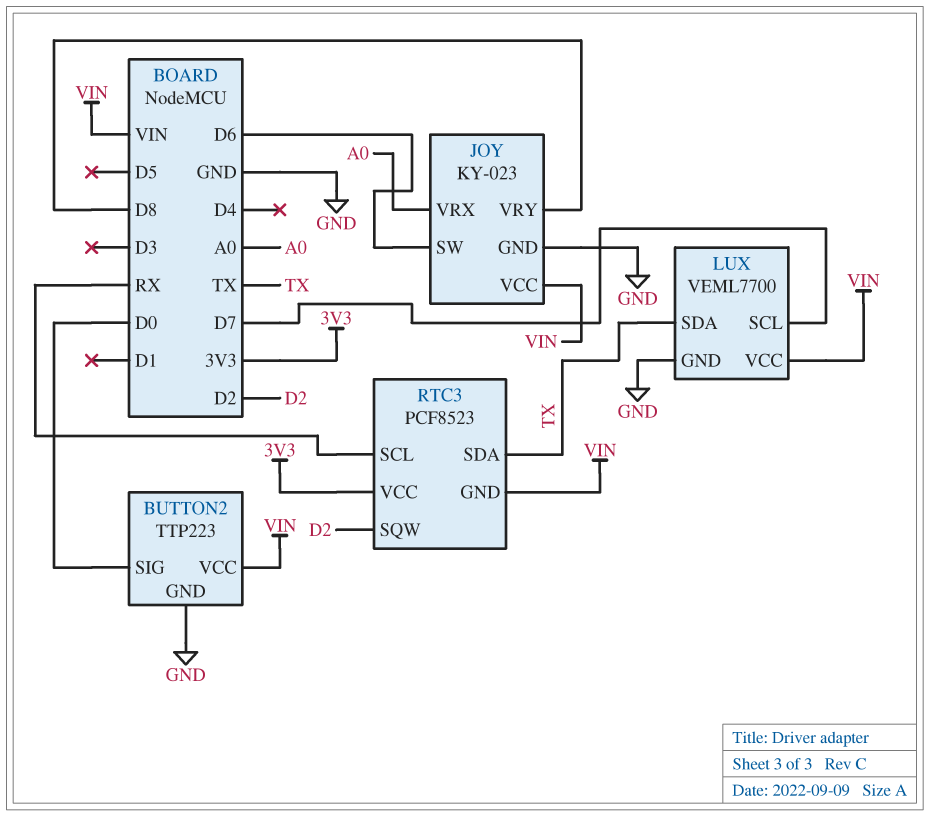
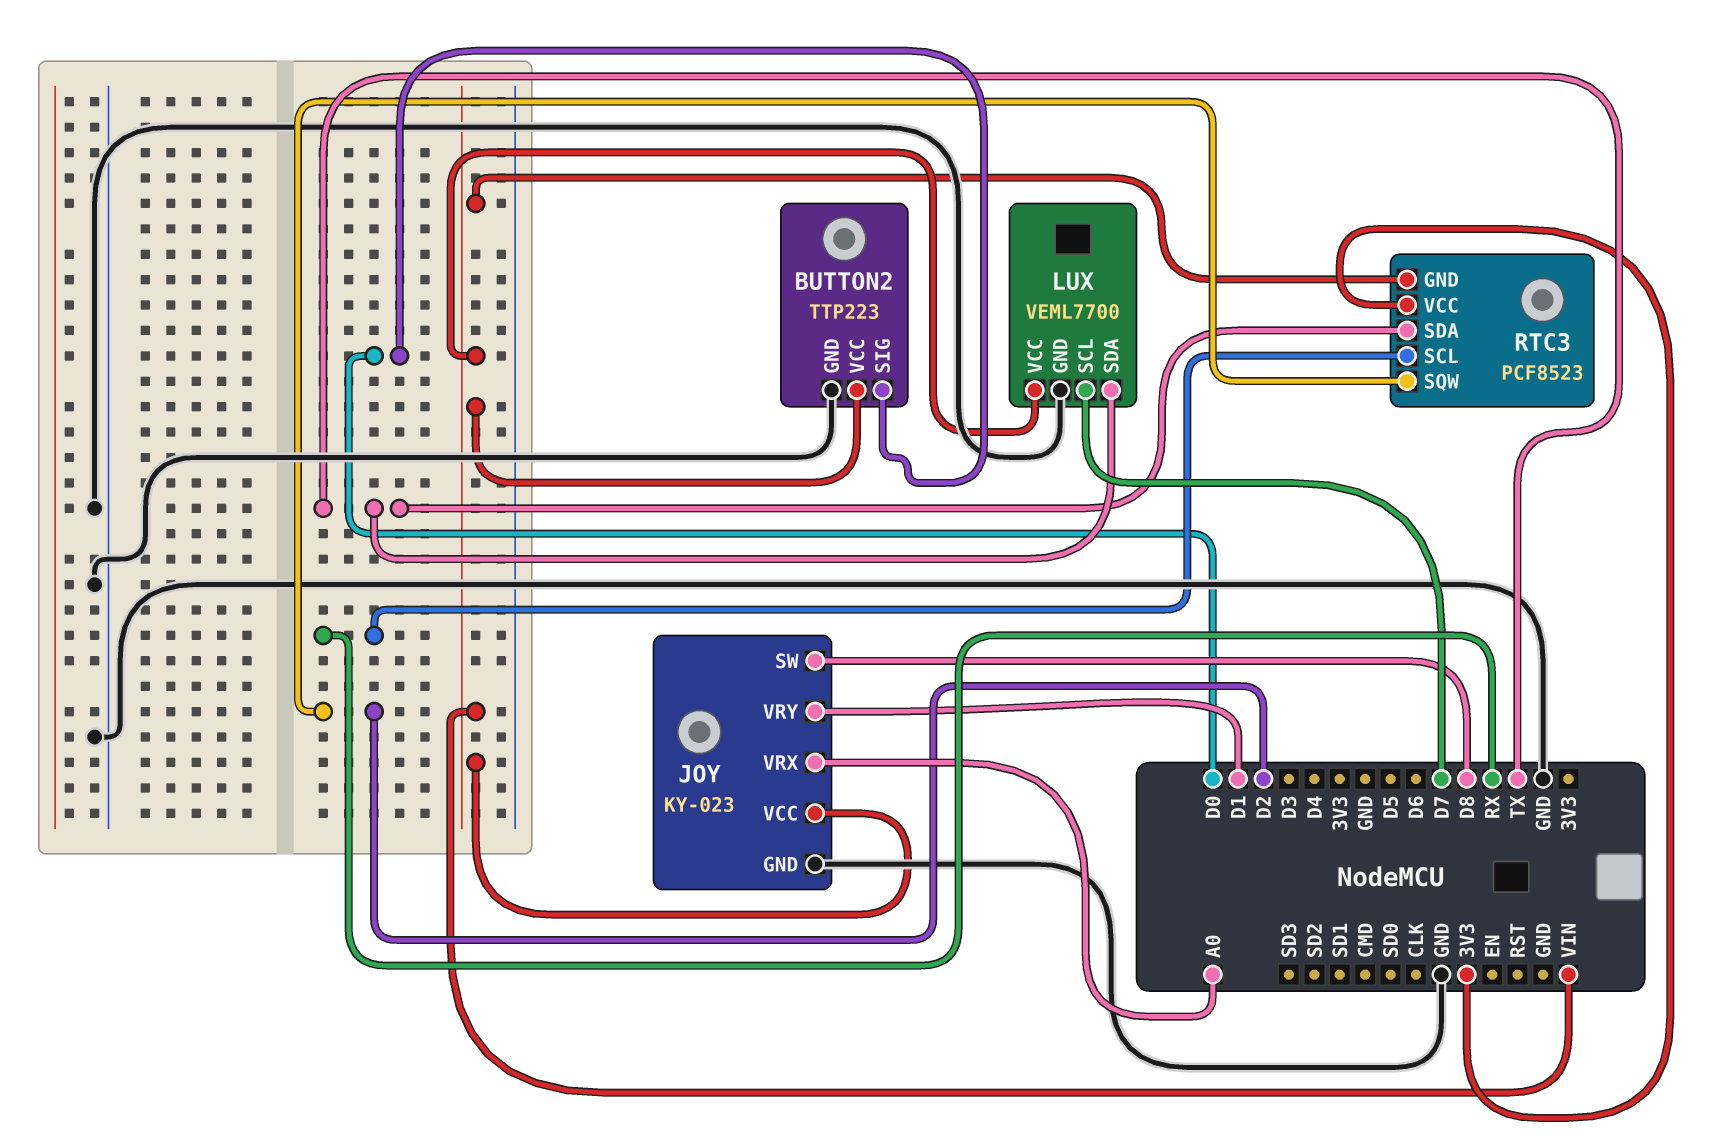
JOY pin SW: D6 -> D8
JOY pin VRY: D8 -> D1

